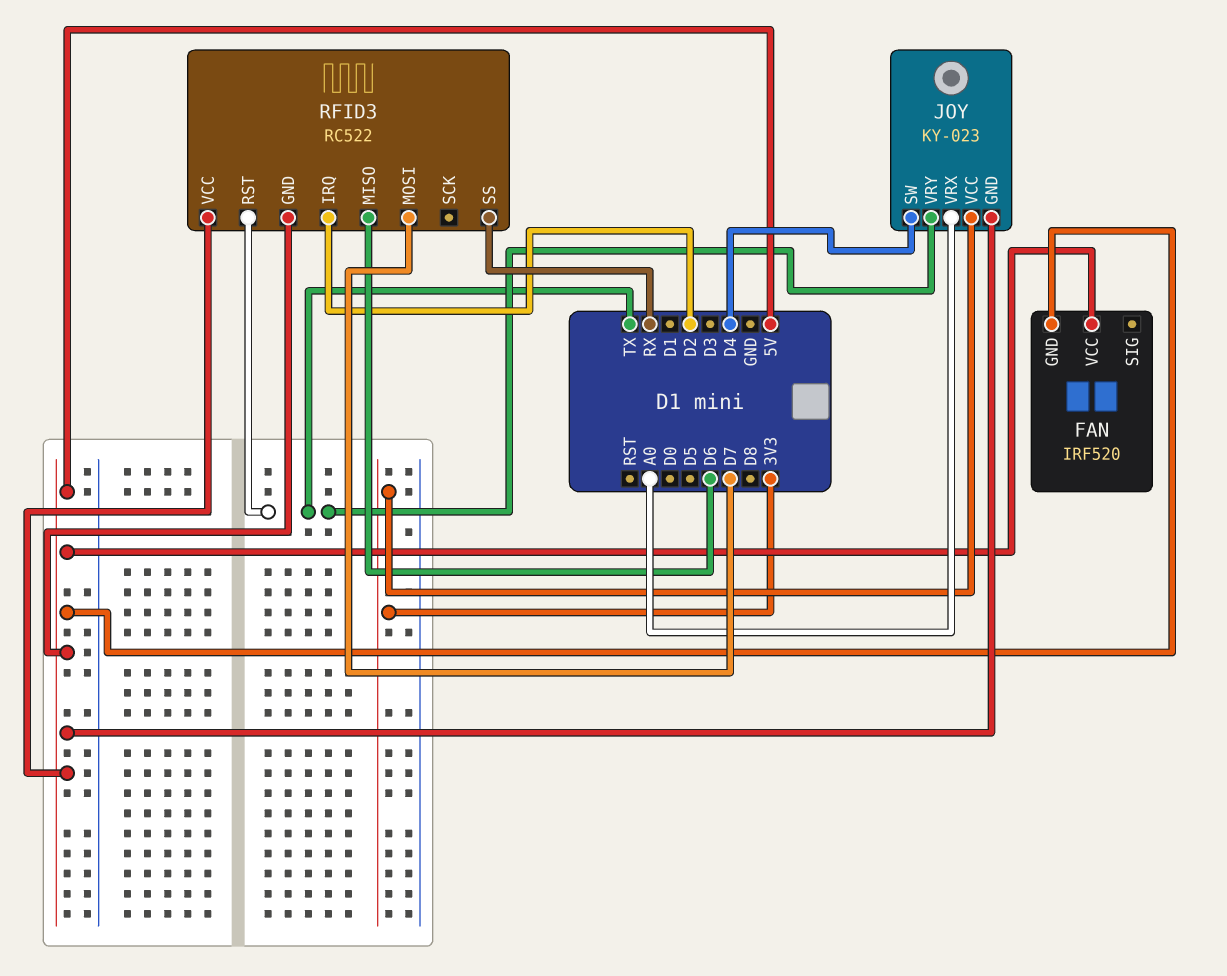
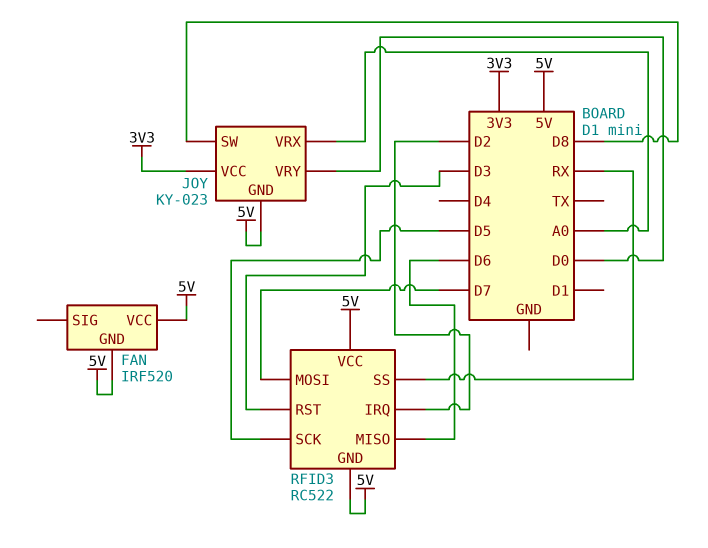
JOY pin SW: D4 -> D8
JOY pin VRY: TX -> D0
RFID3 pin RST: TX -> D3
RFID3 pin SCK: none -> D5

